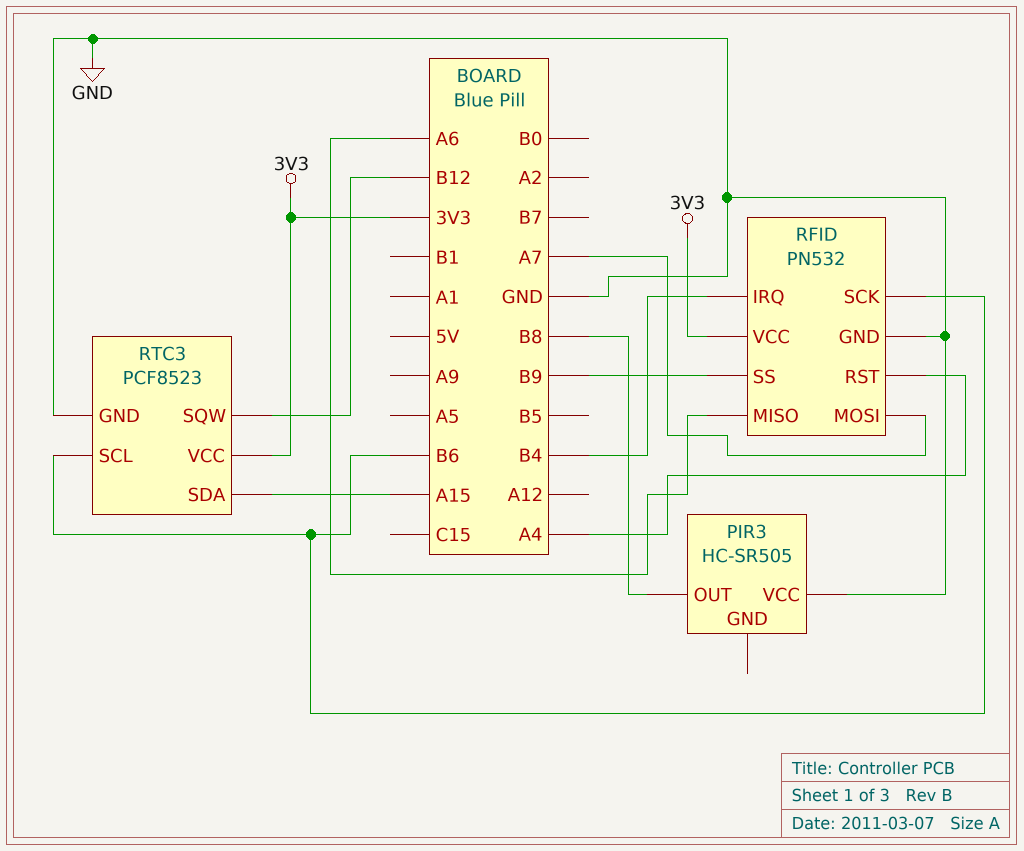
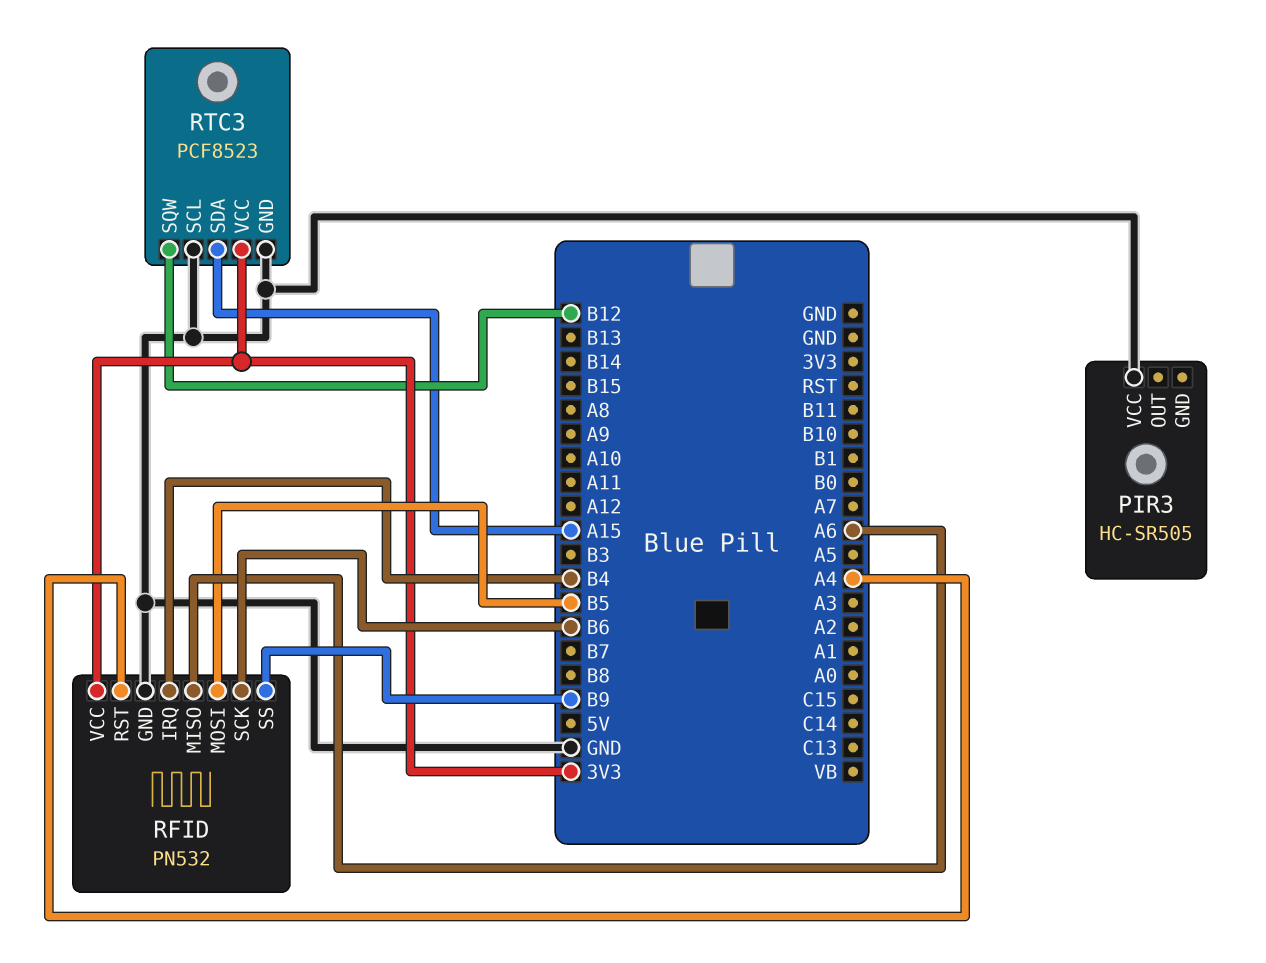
PIR3 pin OUT: B8 -> none
RFID pin MOSI: A7 -> B5
RTC3 pin SCL: B6 -> GND

